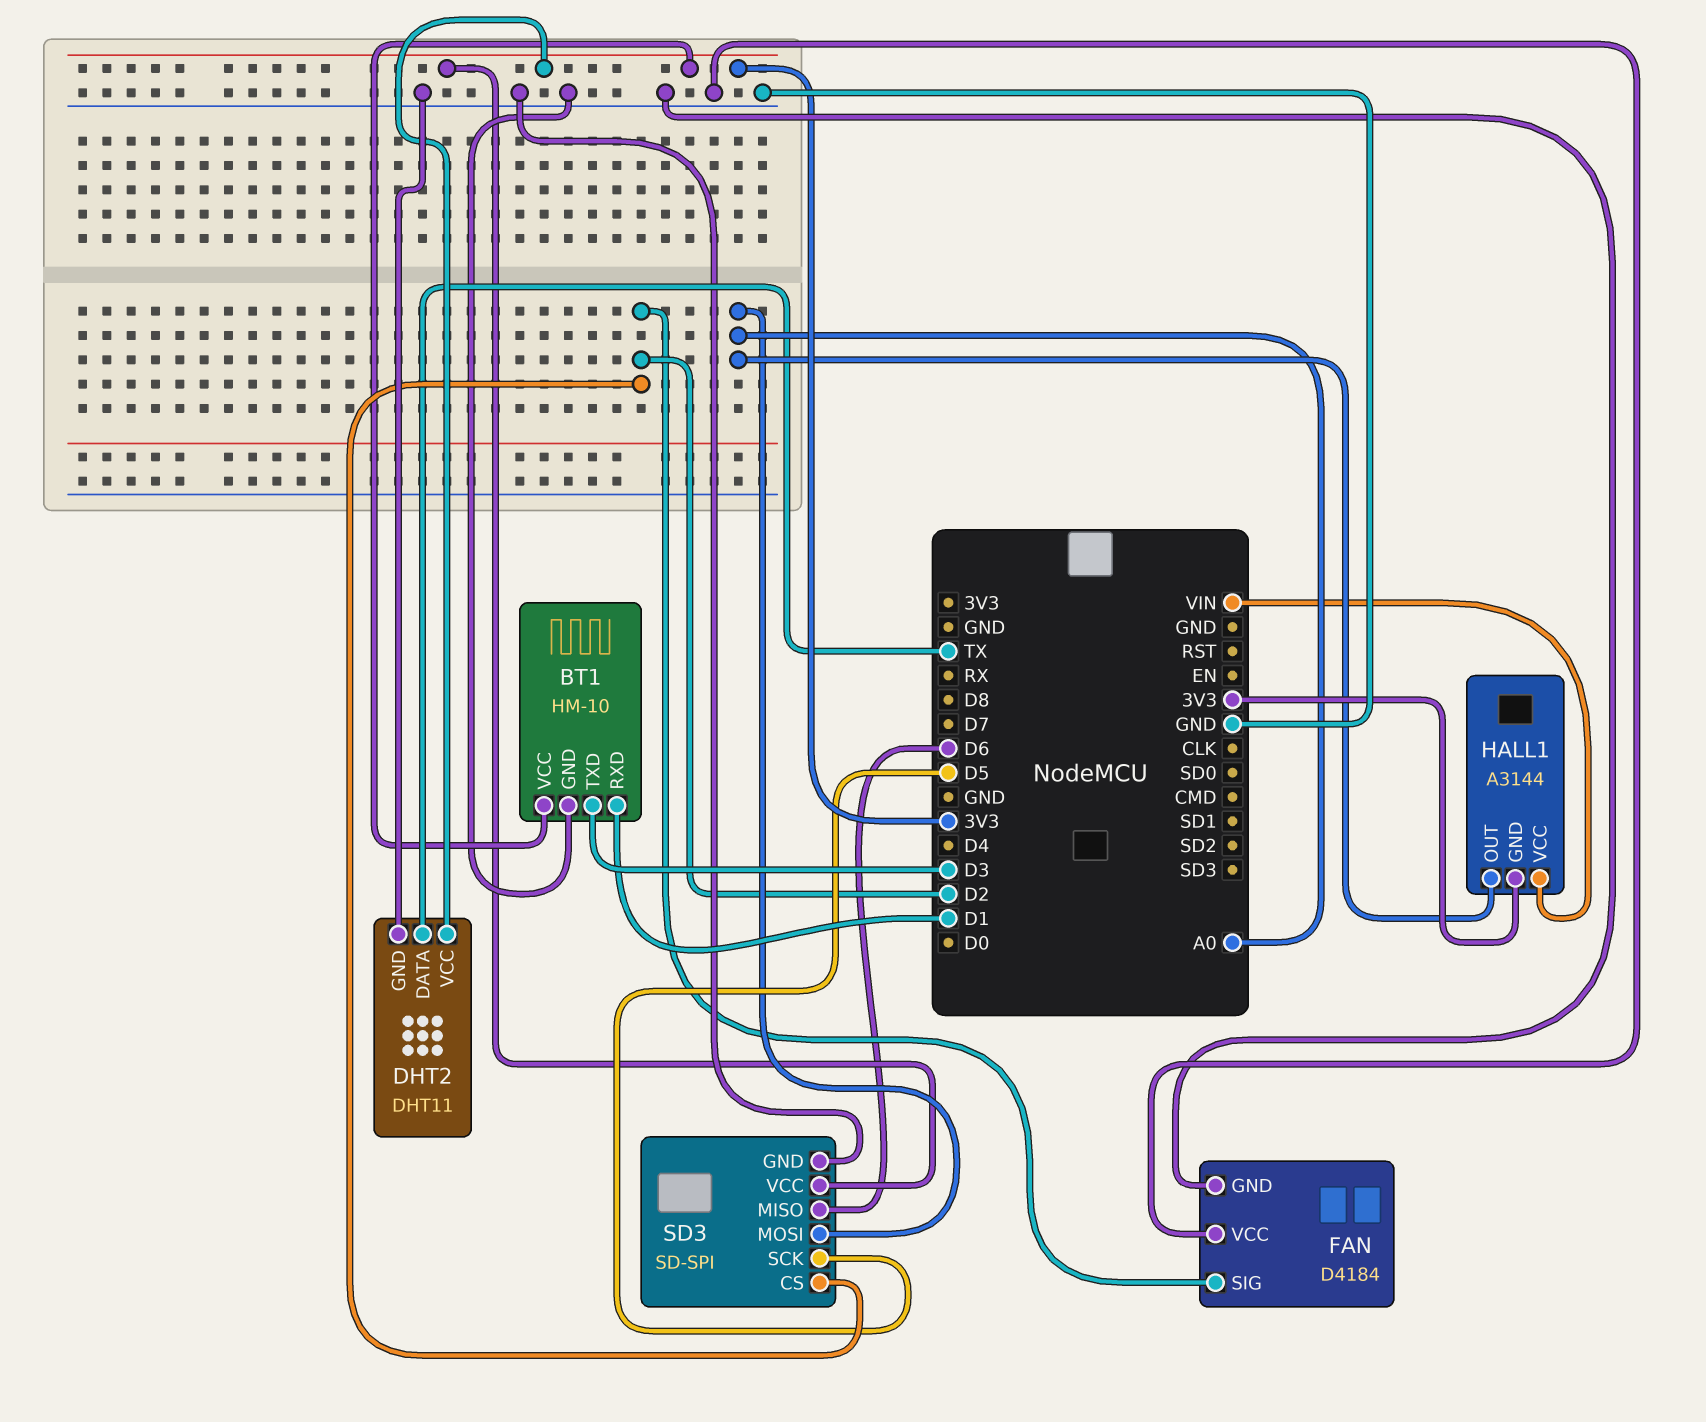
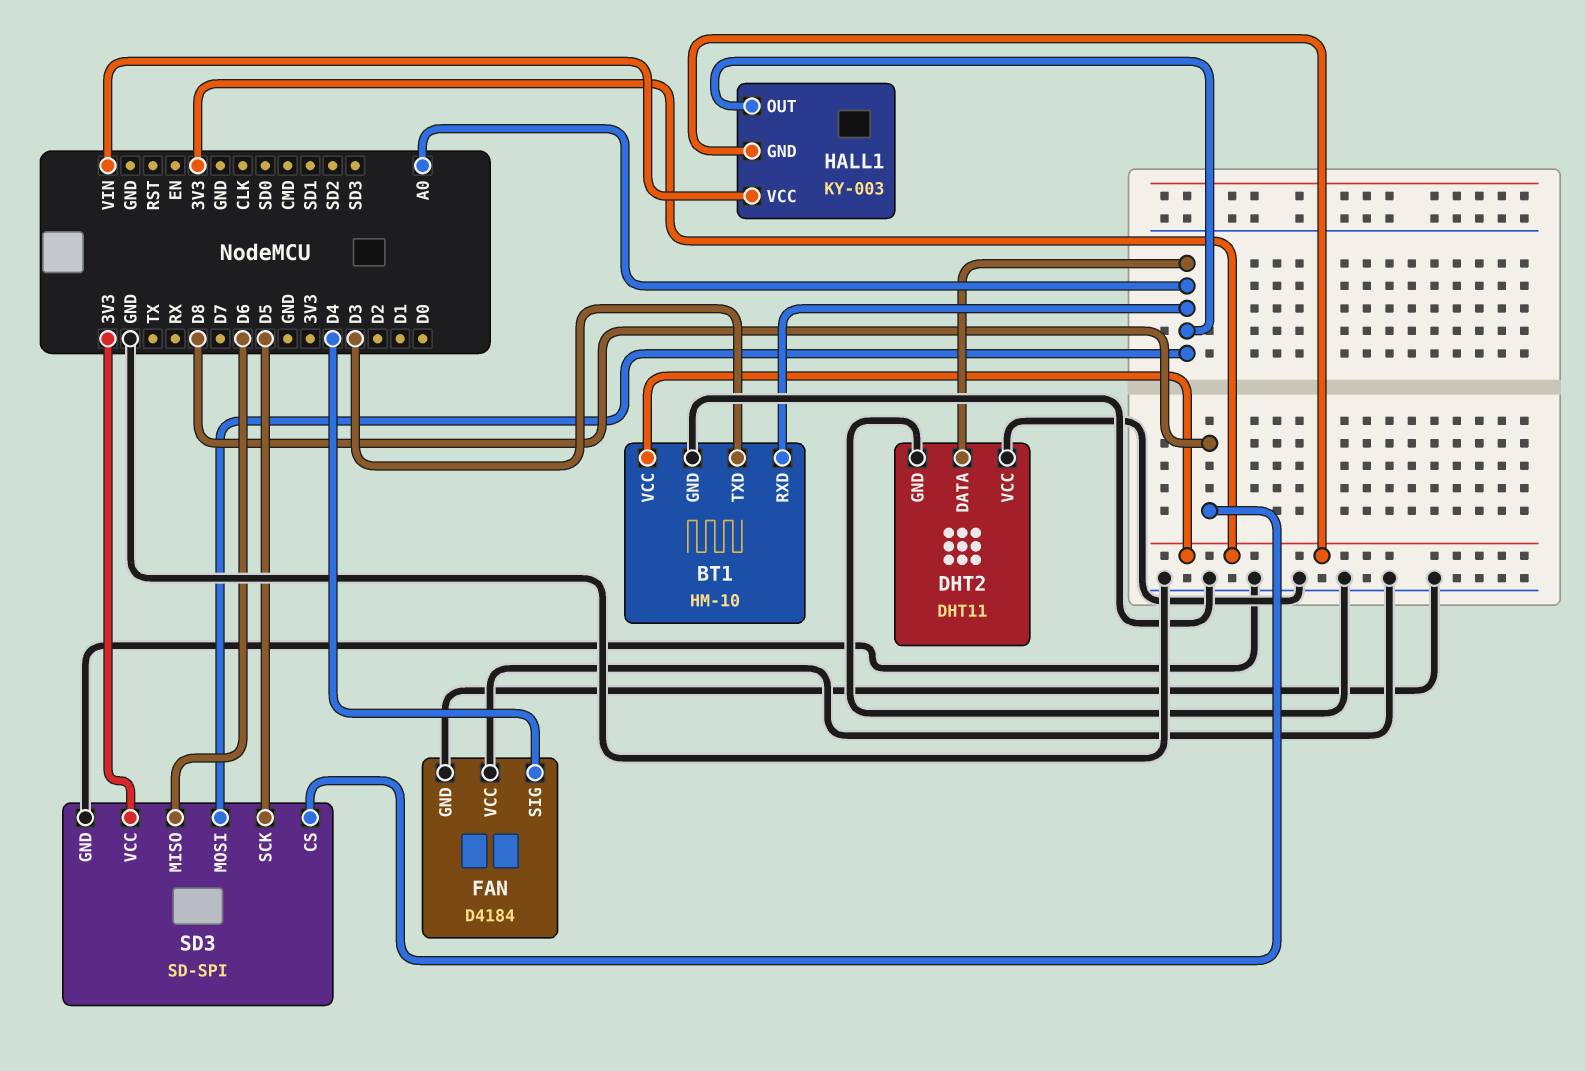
BT1 pin RXD: D1 -> A0
DHT2 pin DATA: TX -> A0
DHT2 pin VCC: 3V3 -> GND
FAN pin SIG: D2 -> D4
HALL1: A3144 -> KY-003
SD3 pin CS: D2 -> D8

